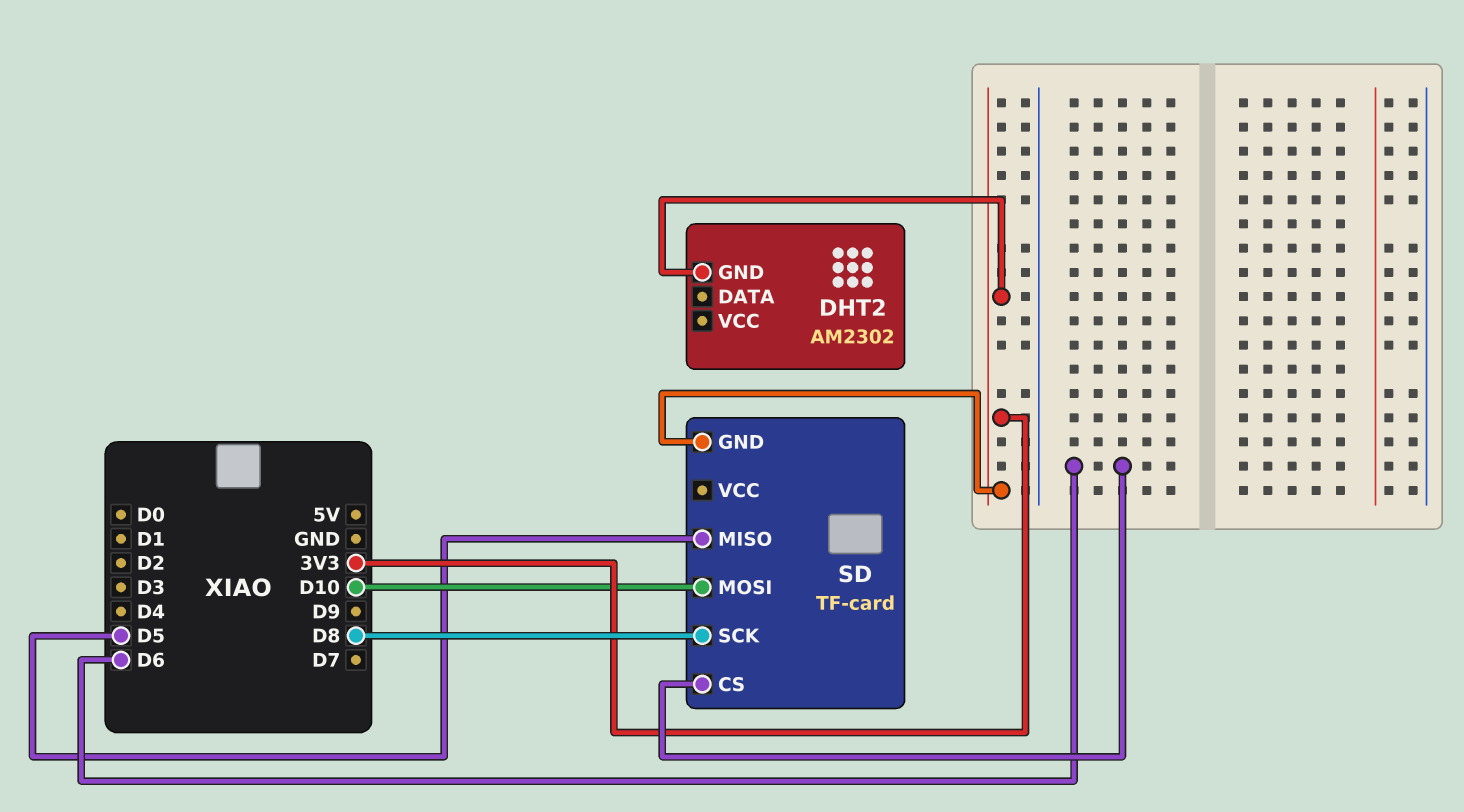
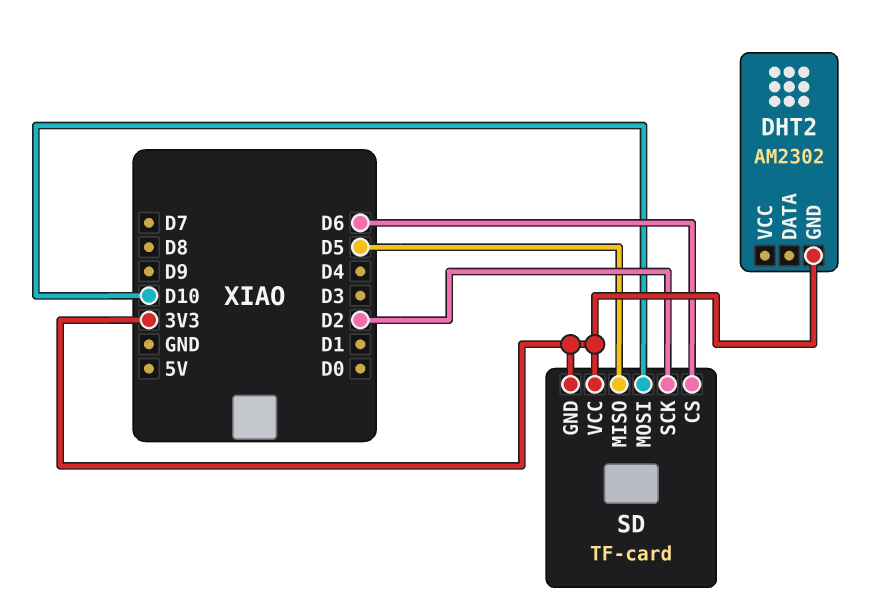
SD pin SCK: D8 -> D2
SD pin VCC: none -> 3V3

